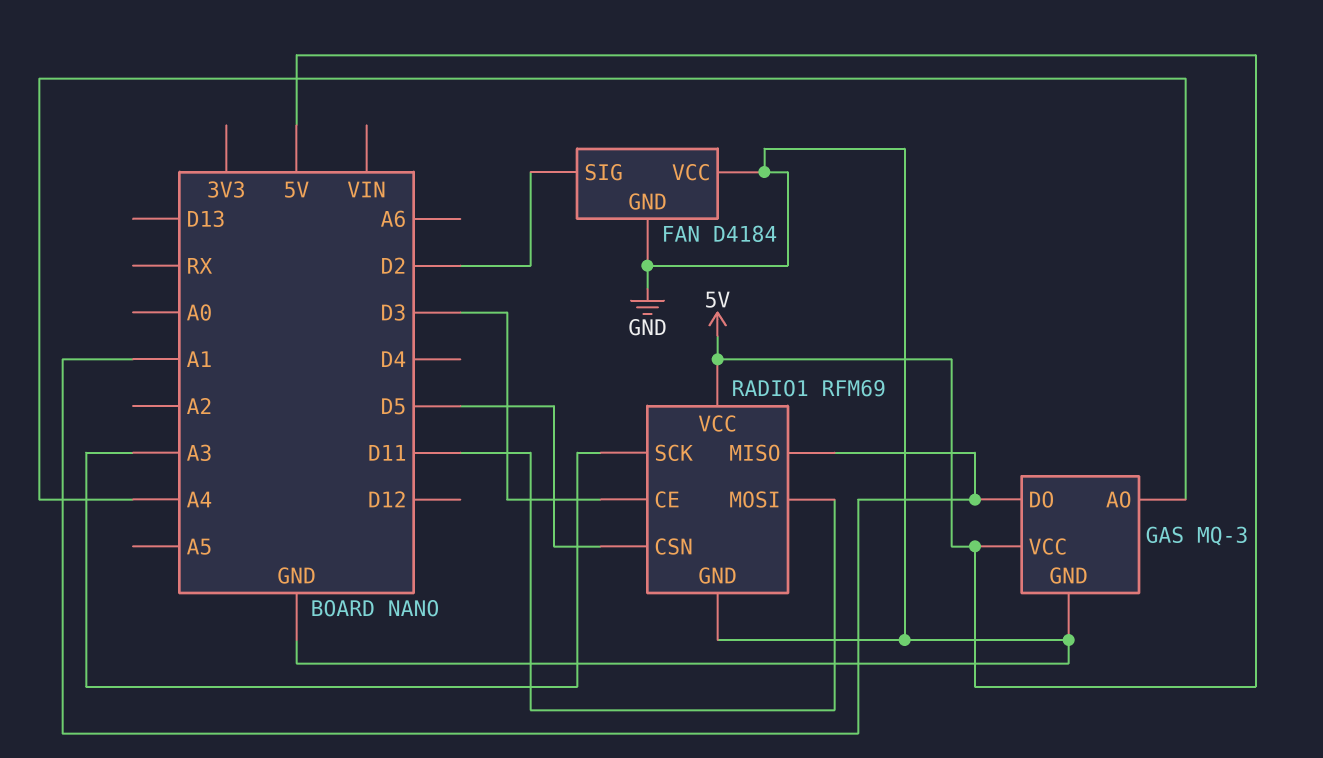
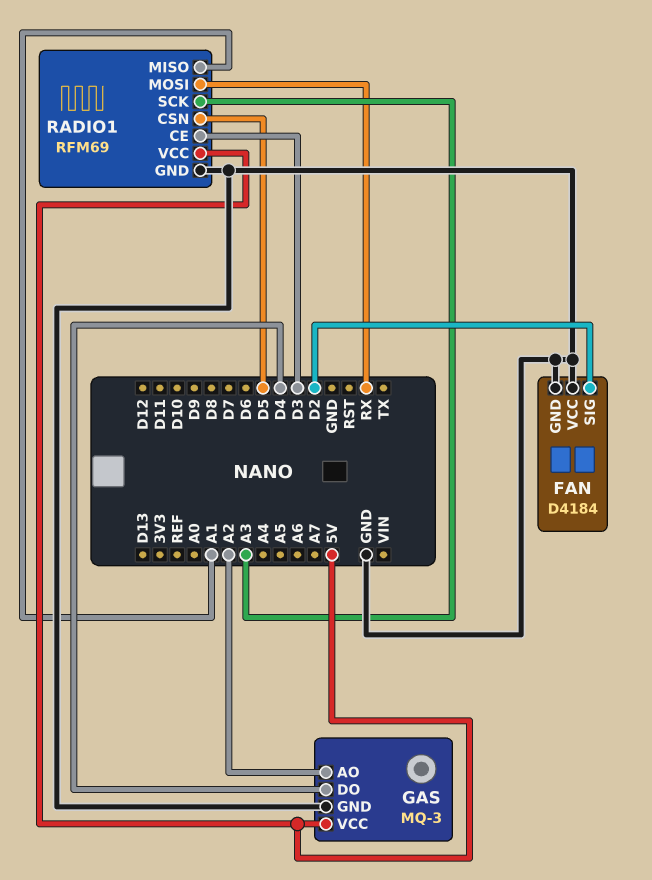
GAS pin AO: A4 -> A2
GAS pin DO: A1 -> D4
RADIO1 pin MOSI: D11 -> RX

